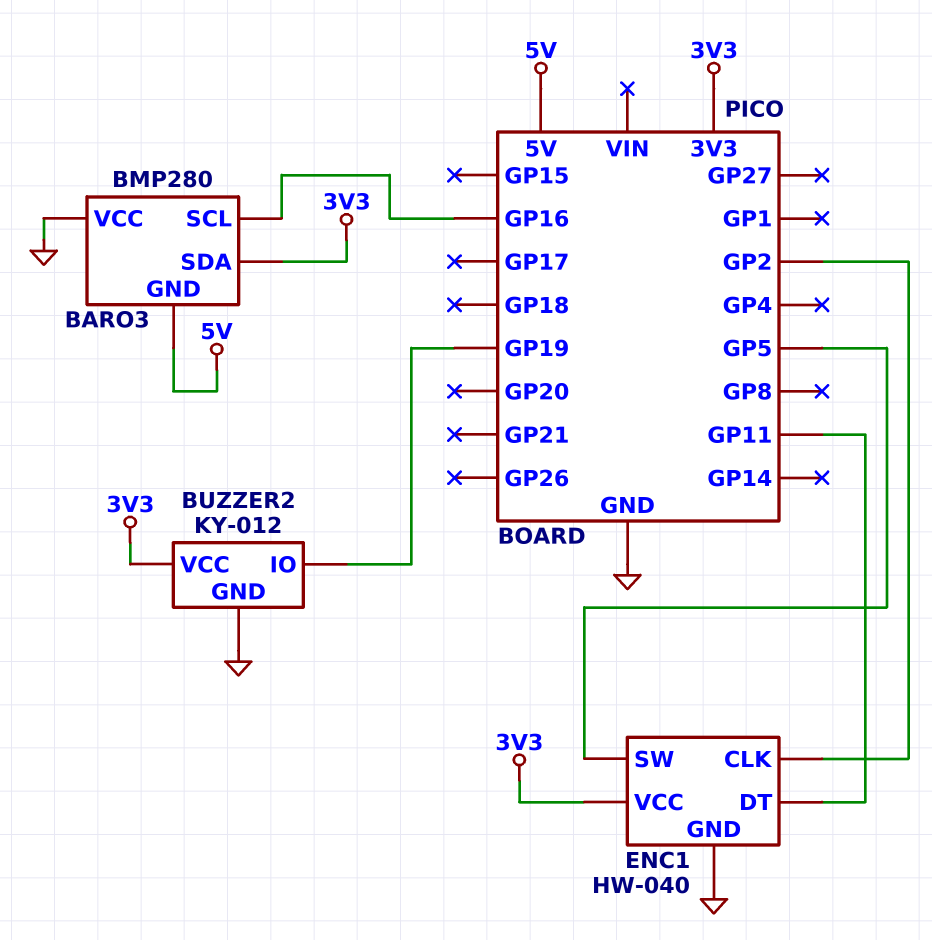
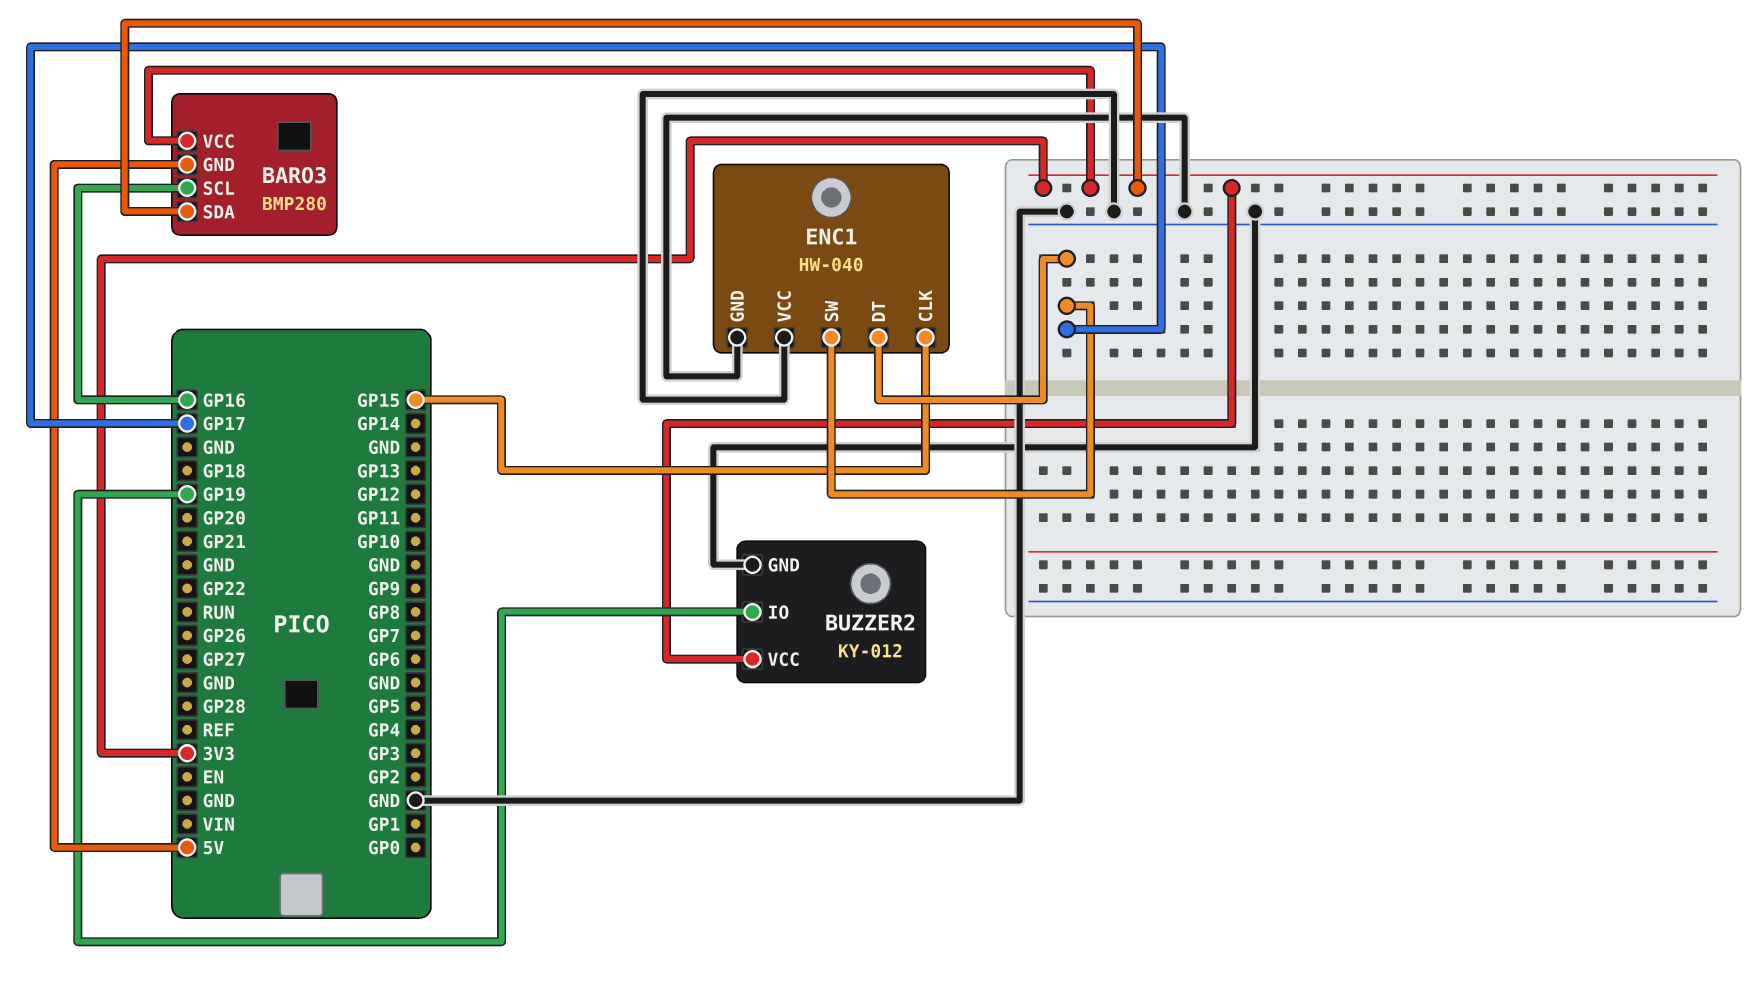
BARO3 pin VCC: GND -> 3V3
ENC1 pin CLK: GP2 -> GP15
ENC1 pin DT: GP11 -> GP17
ENC1 pin SW: GP5 -> GP17
ENC1 pin VCC: 3V3 -> GND

